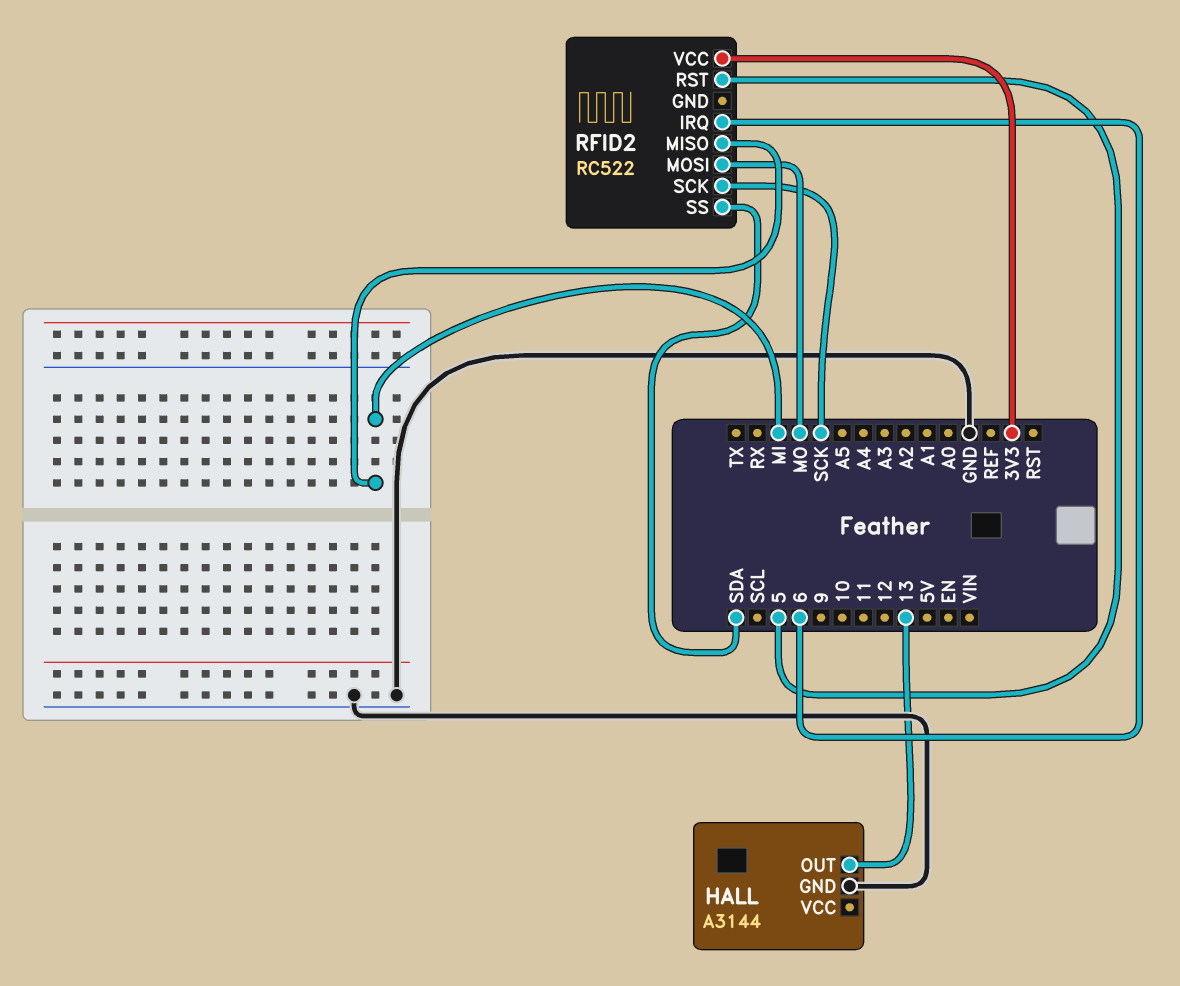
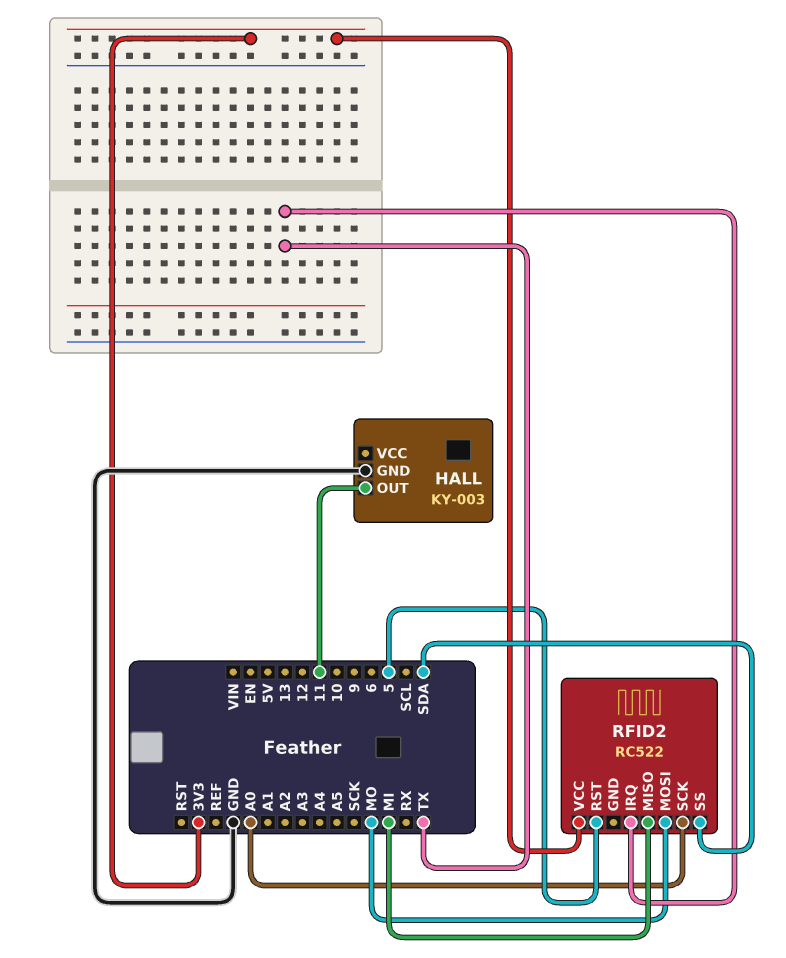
HALL: A3144 -> KY-003
HALL pin OUT: 13 -> 11
RFID2 pin IRQ: 6 -> TX
RFID2 pin SCK: SCK -> A0

